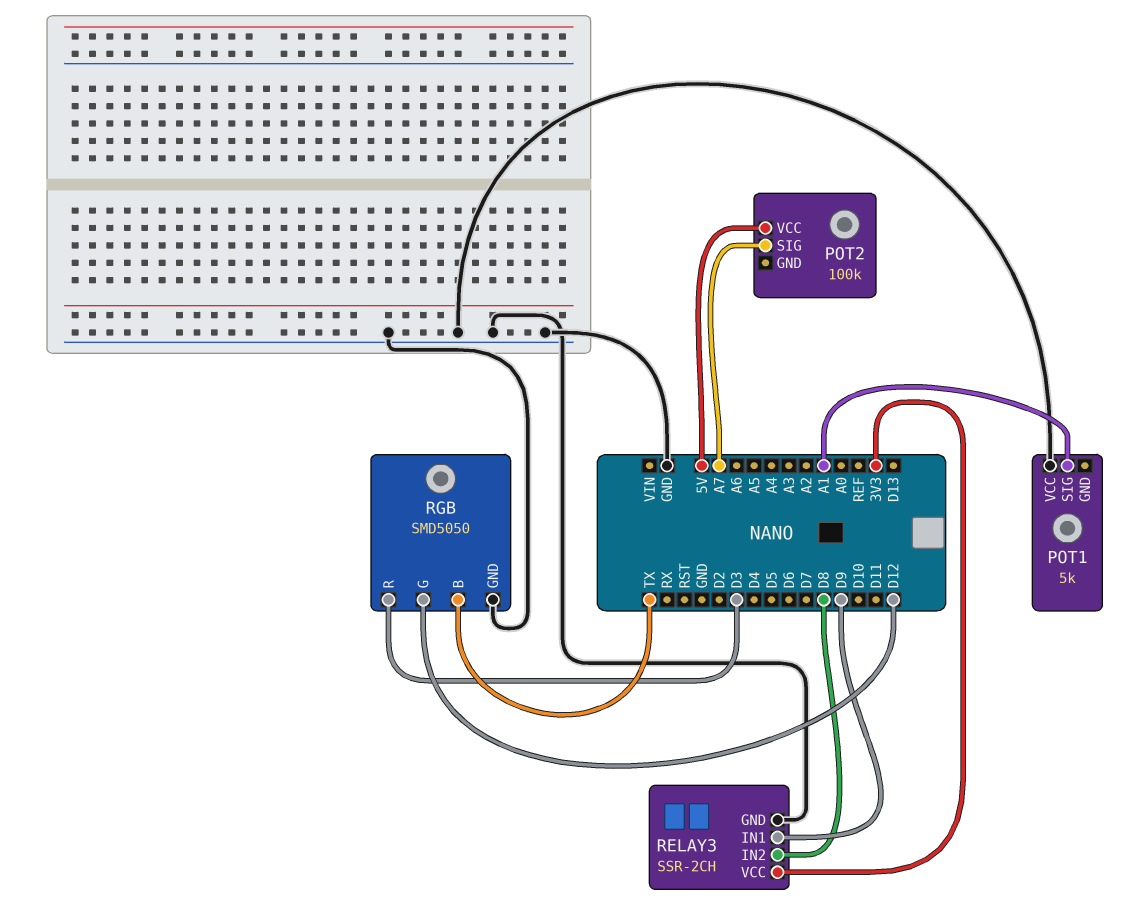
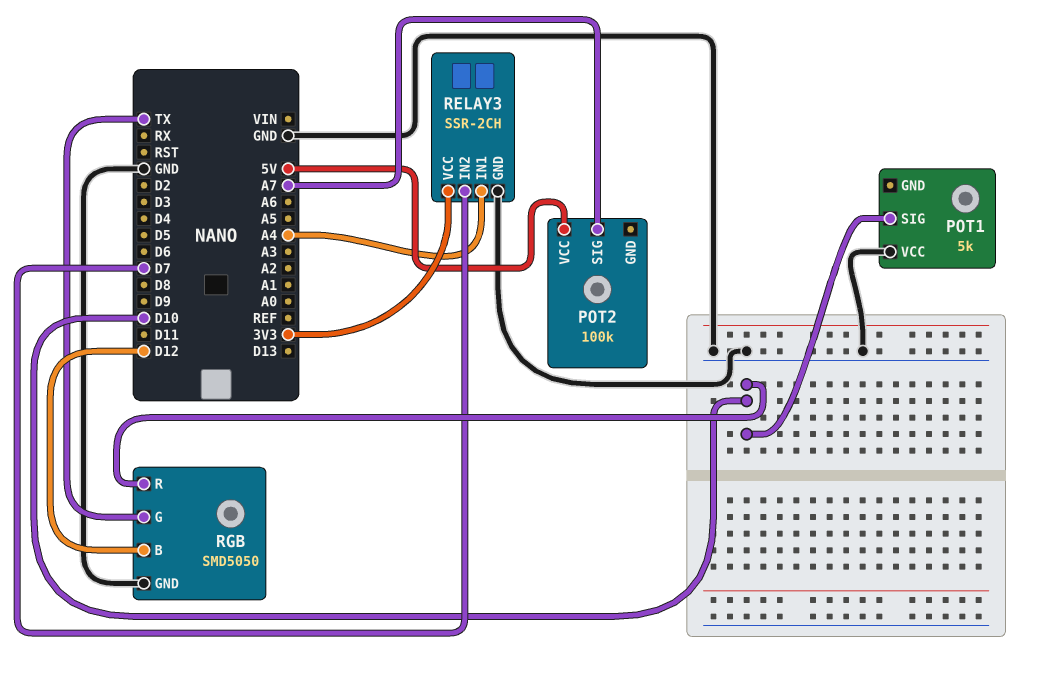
POT1 pin SIG: A1 -> D10
RELAY3 pin IN1: D9 -> A4
RELAY3 pin IN2: D8 -> D7
RGB pin B: TX -> D12
RGB pin G: D12 -> TX
RGB pin R: D3 -> D10

